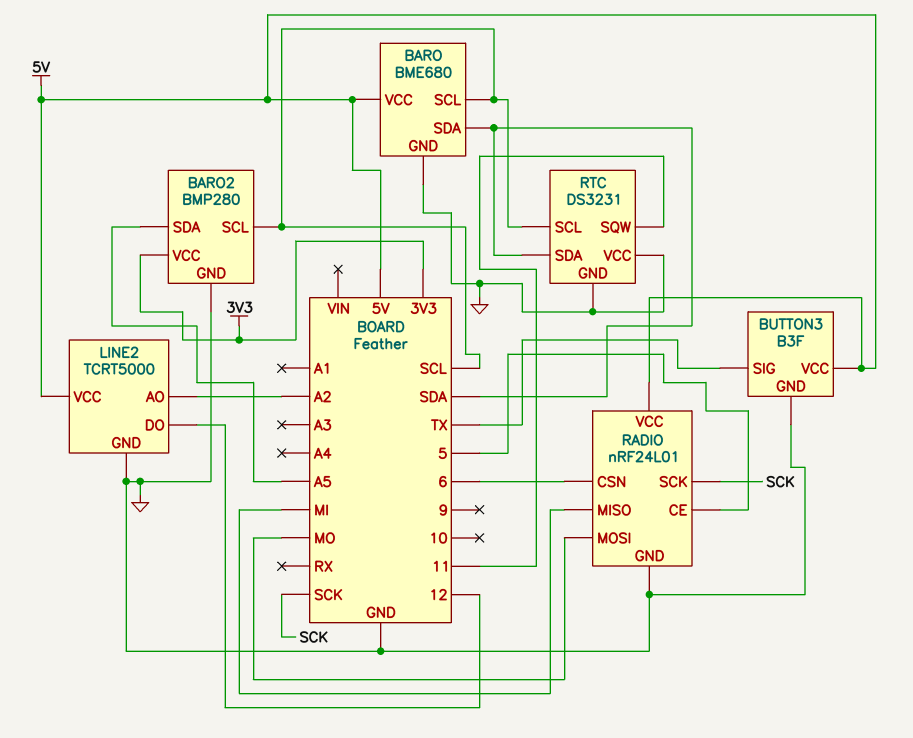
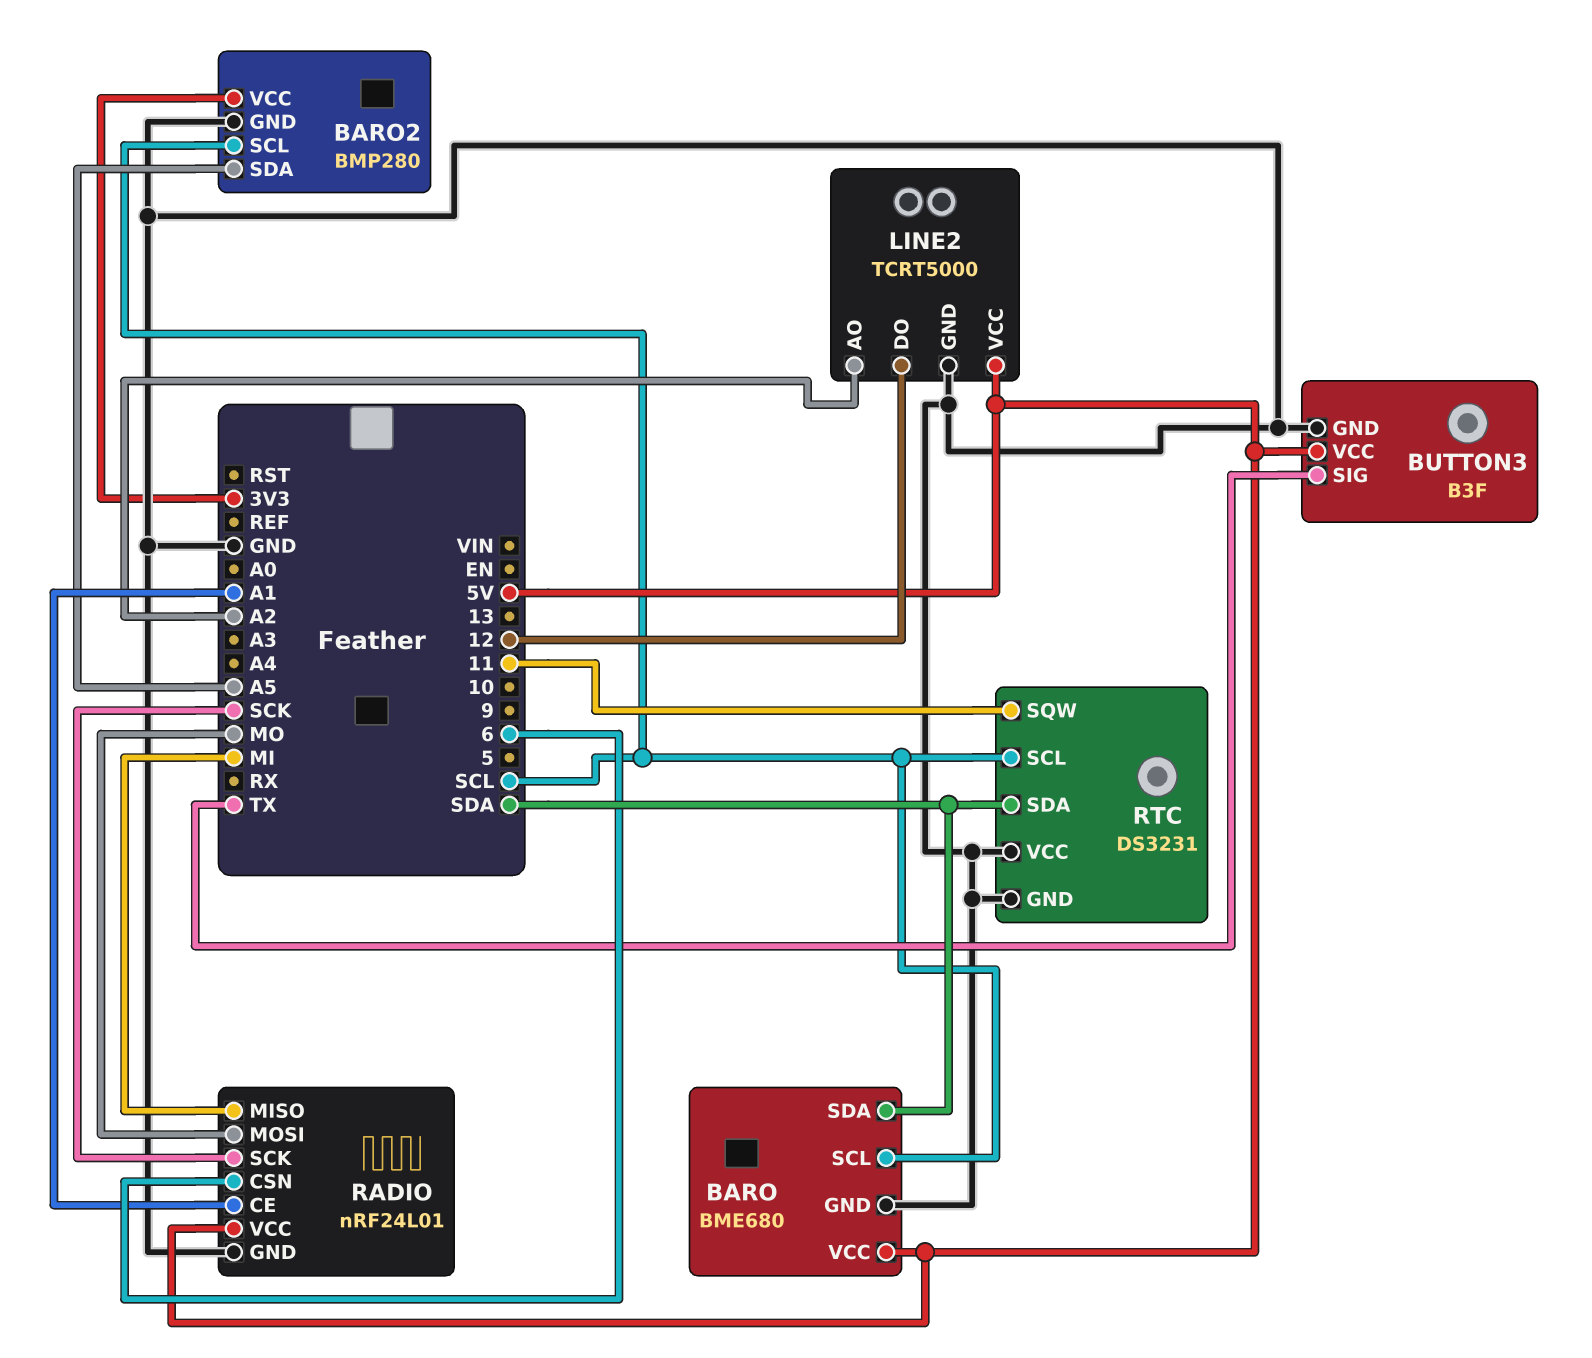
RADIO pin CE: 5 -> A1

